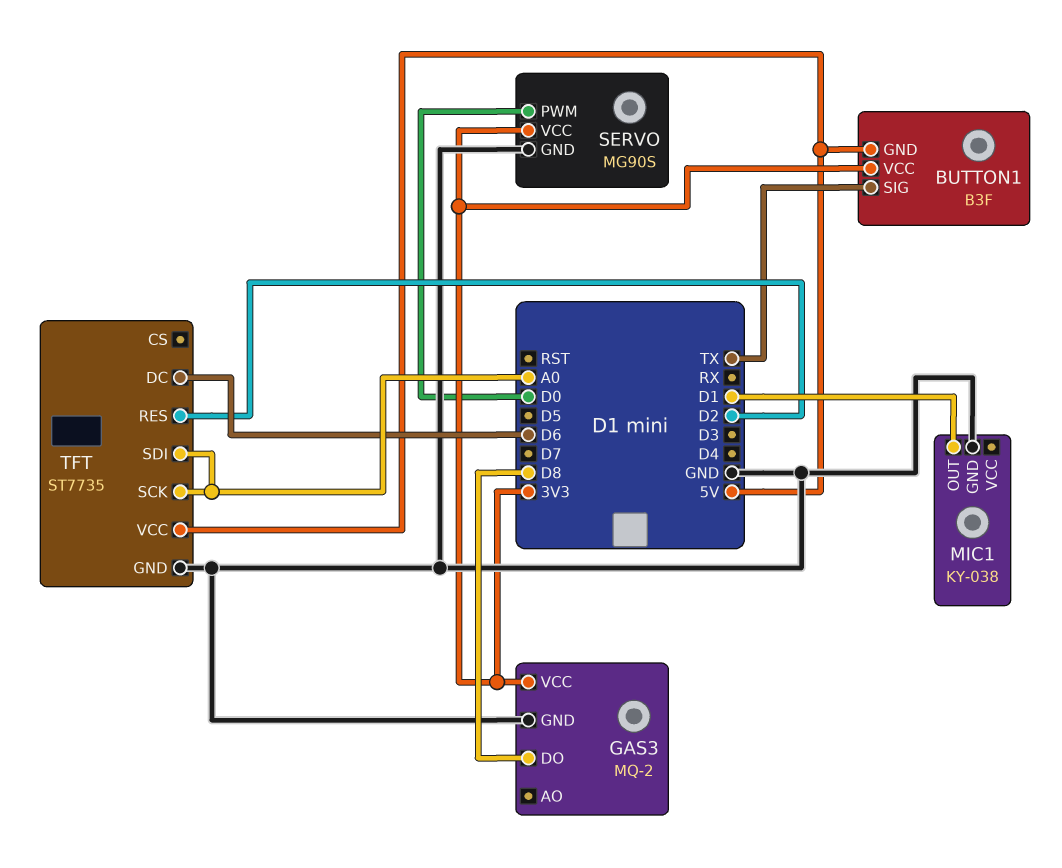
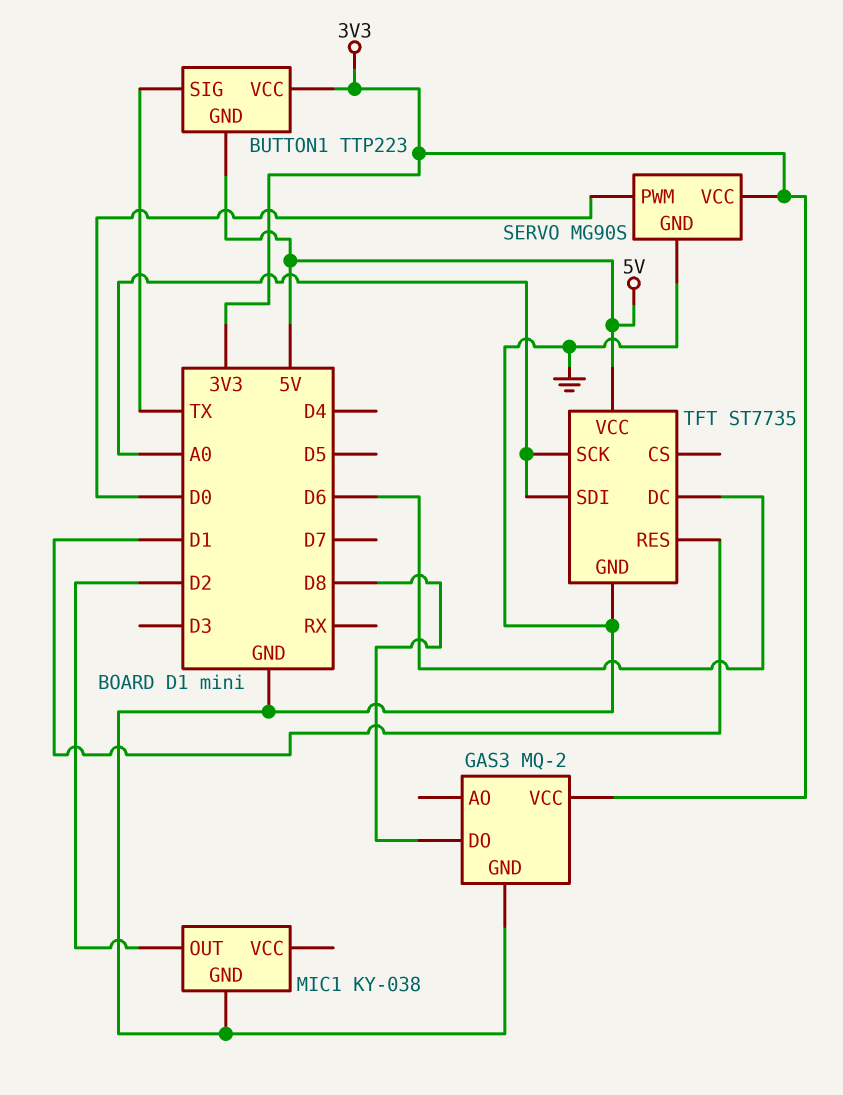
BUTTON1: B3F -> TTP223
MIC1 pin OUT: D1 -> D2
TFT pin RES: D2 -> D1

